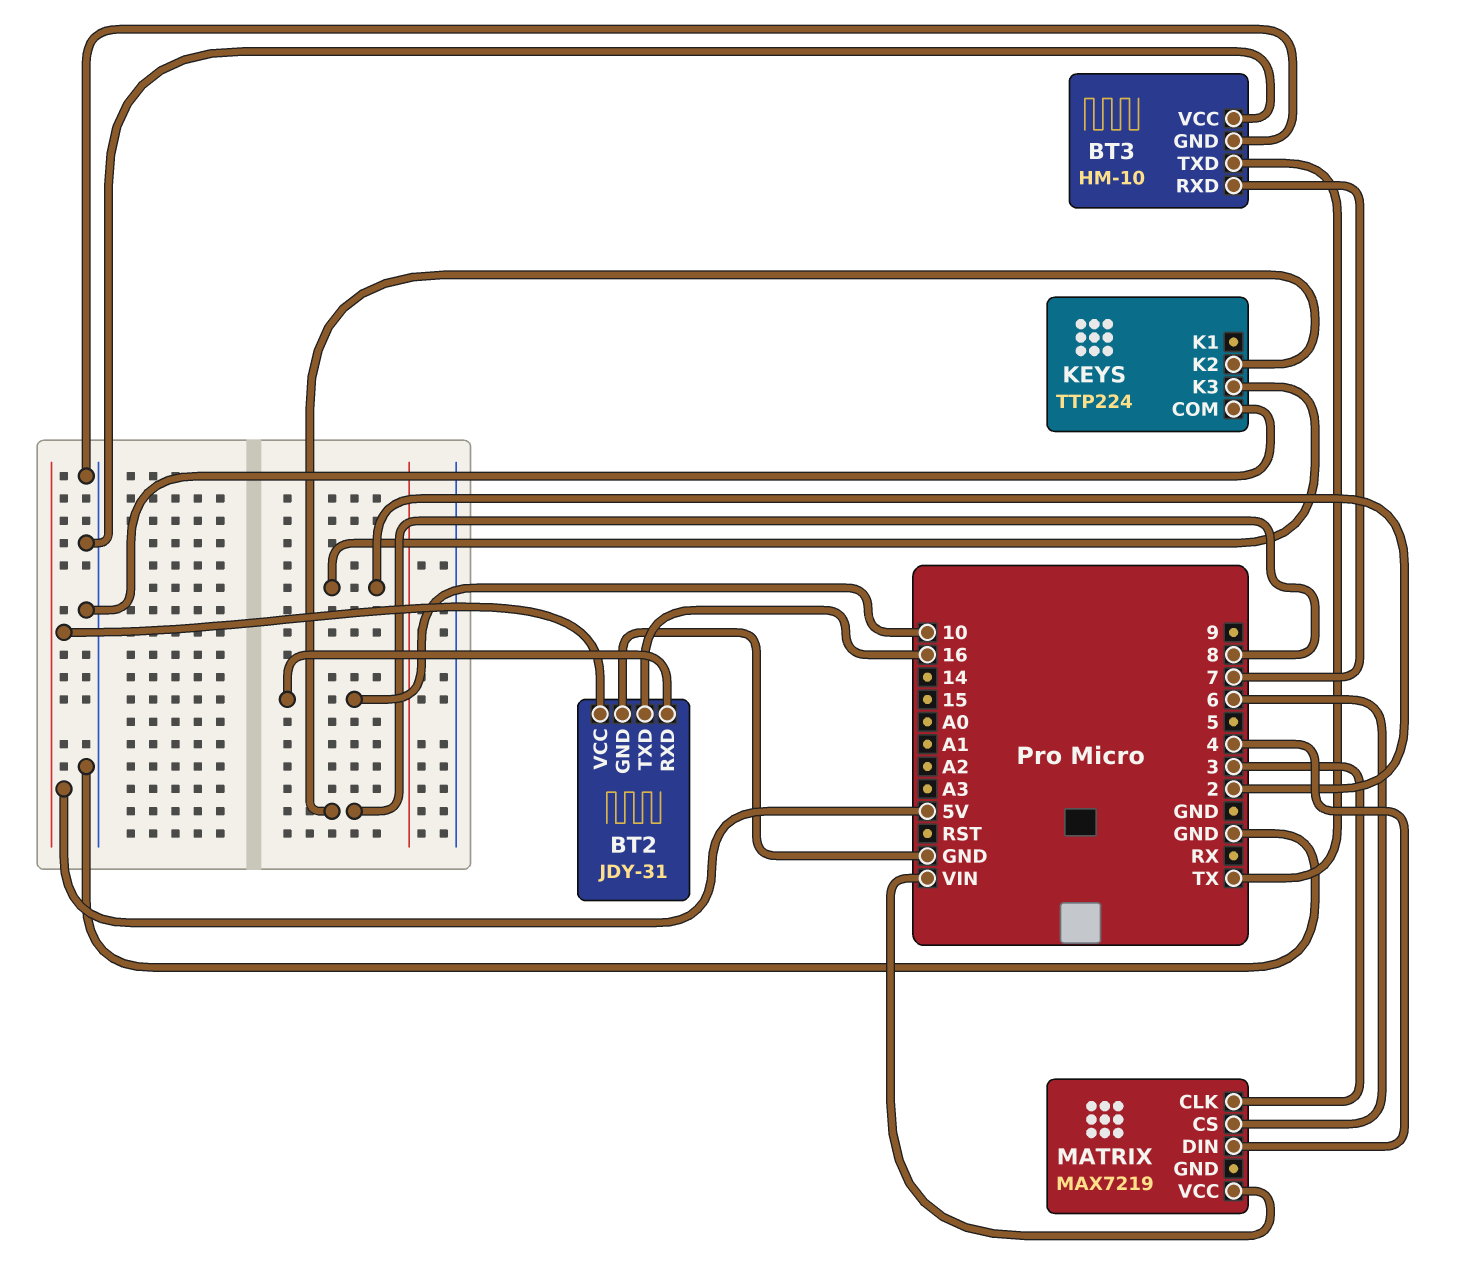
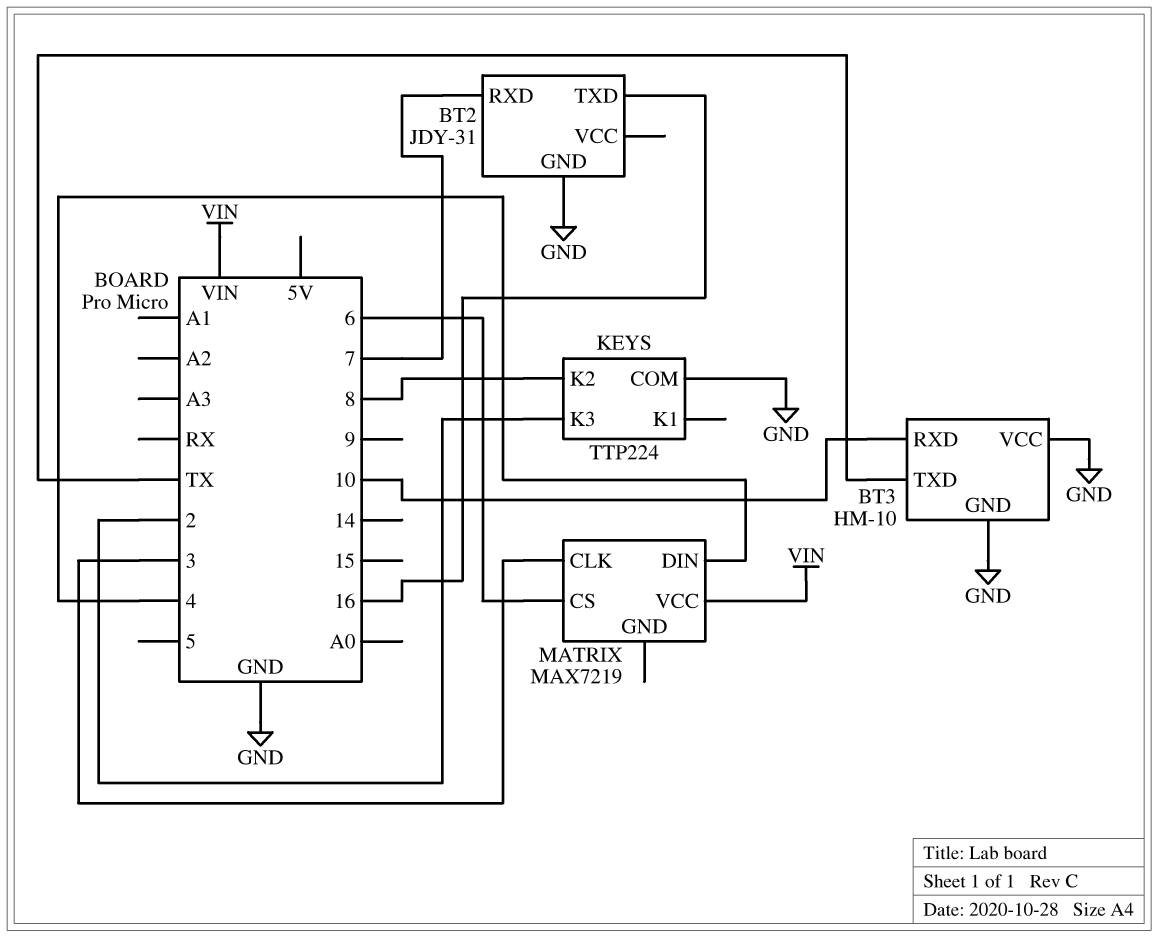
BT2 pin RXD: 10 -> 7
BT2 pin VCC: 5V -> none
BT3 pin RXD: 7 -> 10

